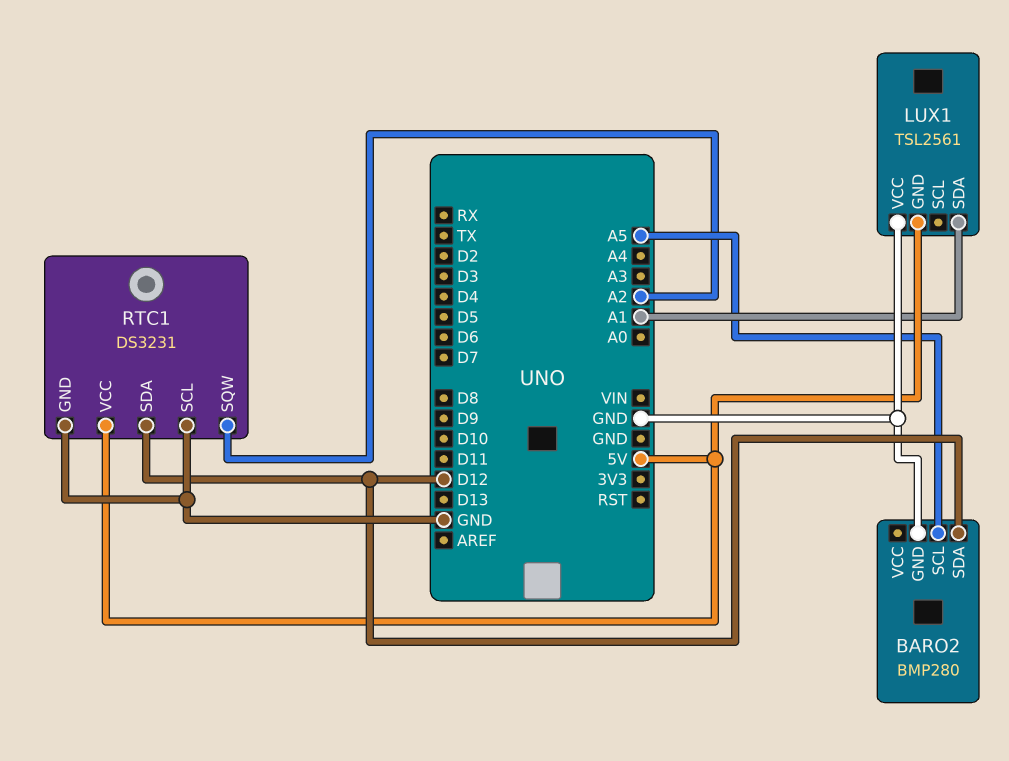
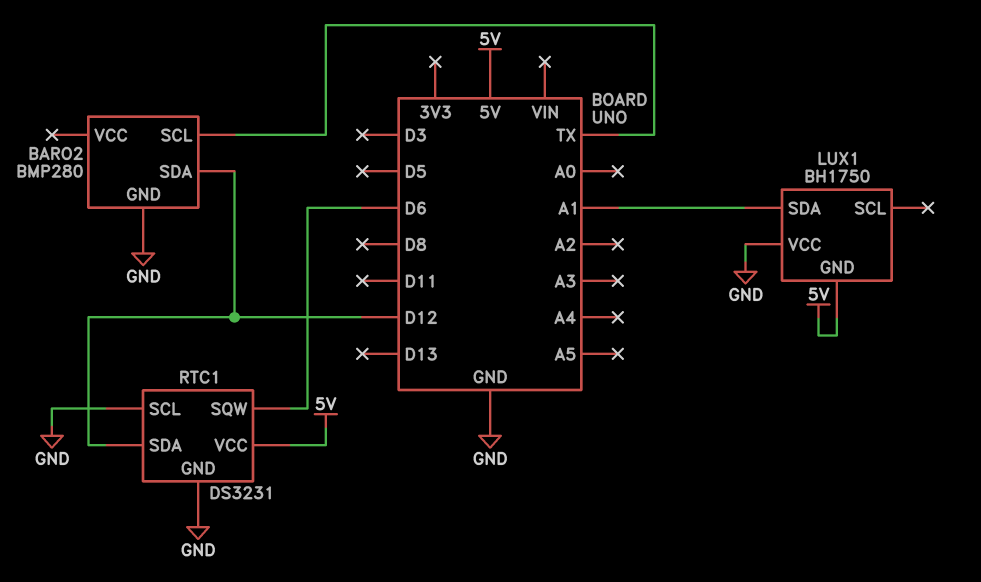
BARO2 pin SCL: A5 -> TX
LUX1: TSL2561 -> BH1750
RTC1 pin SQW: A2 -> D6

